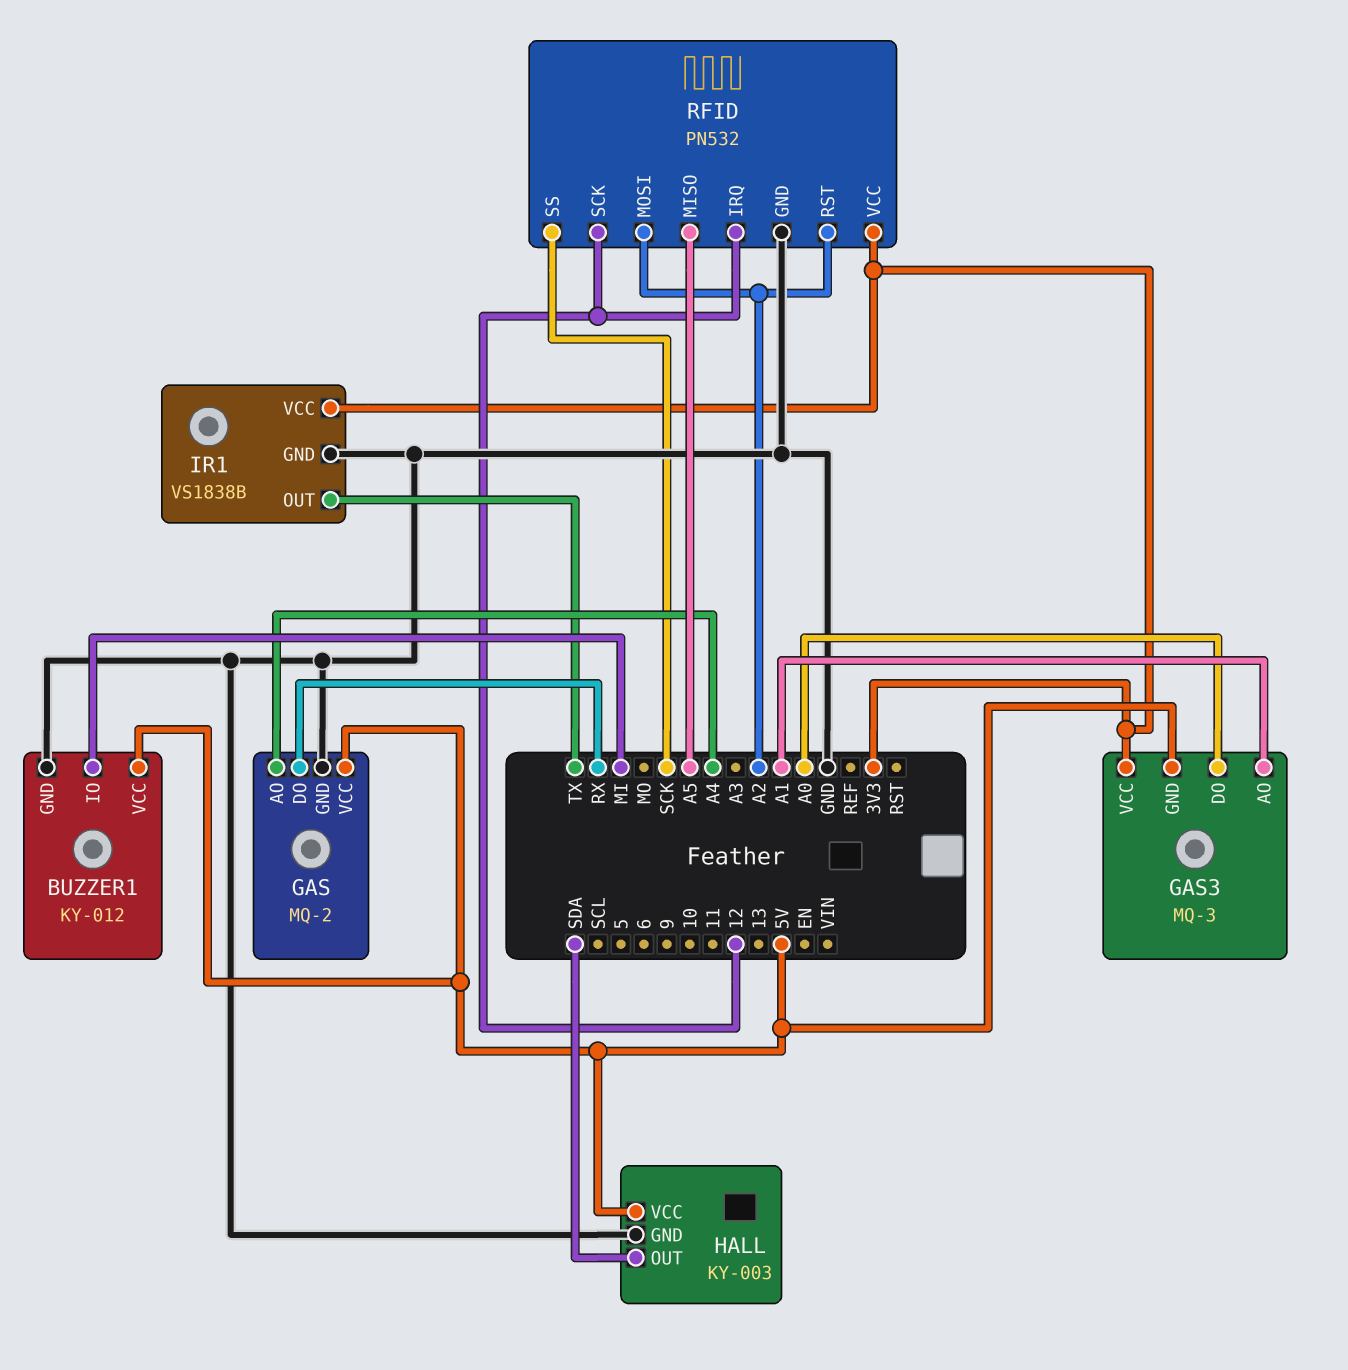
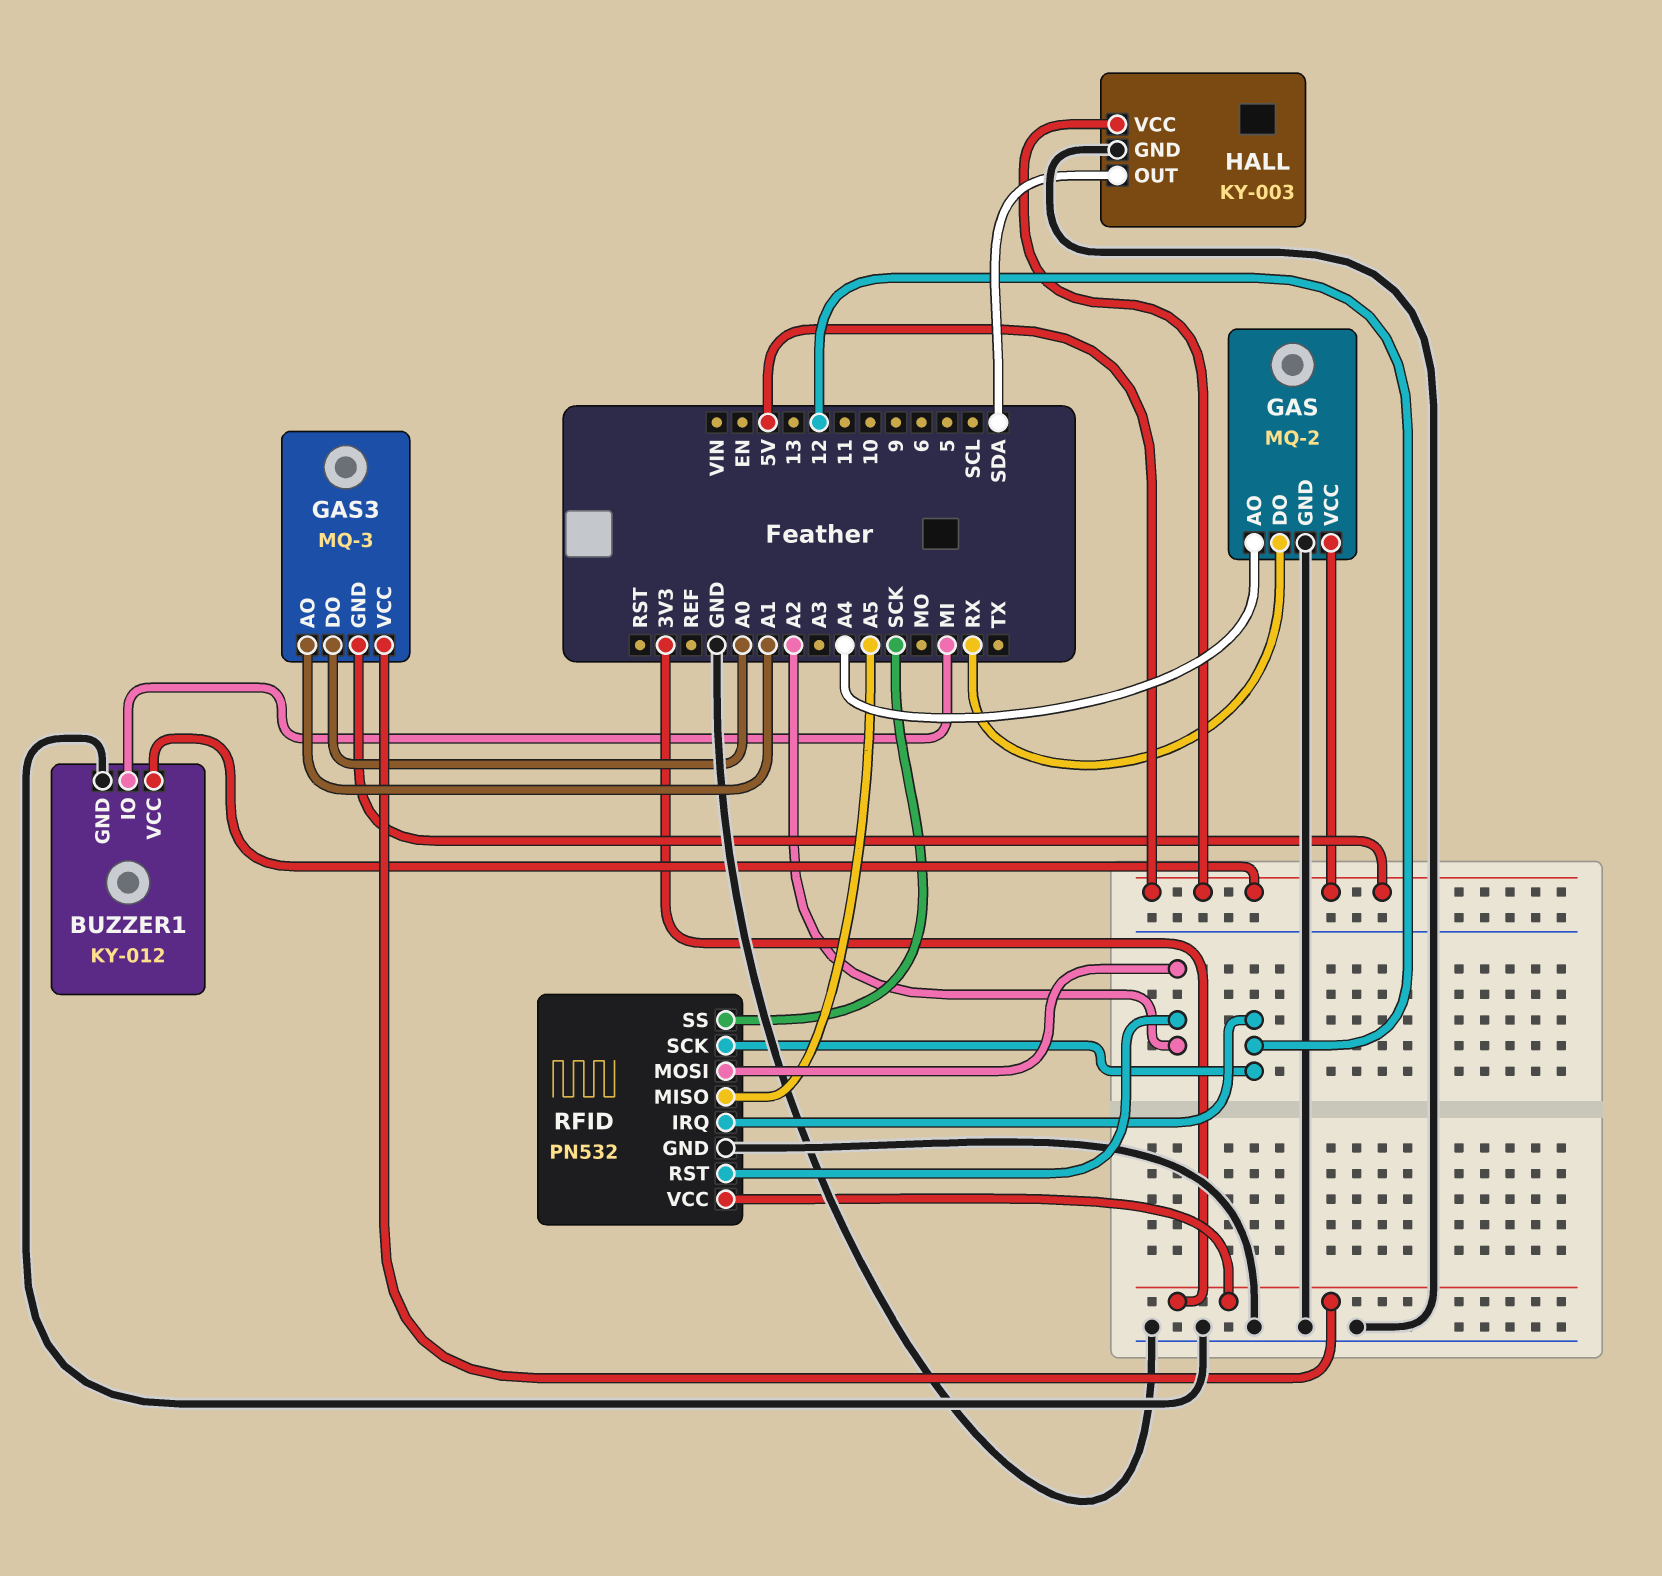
IR1: VS1838B -> none
IR1 pin GND: GND -> none
IR1 pin OUT: TX -> none
IR1 pin VCC: 3V3 -> none

